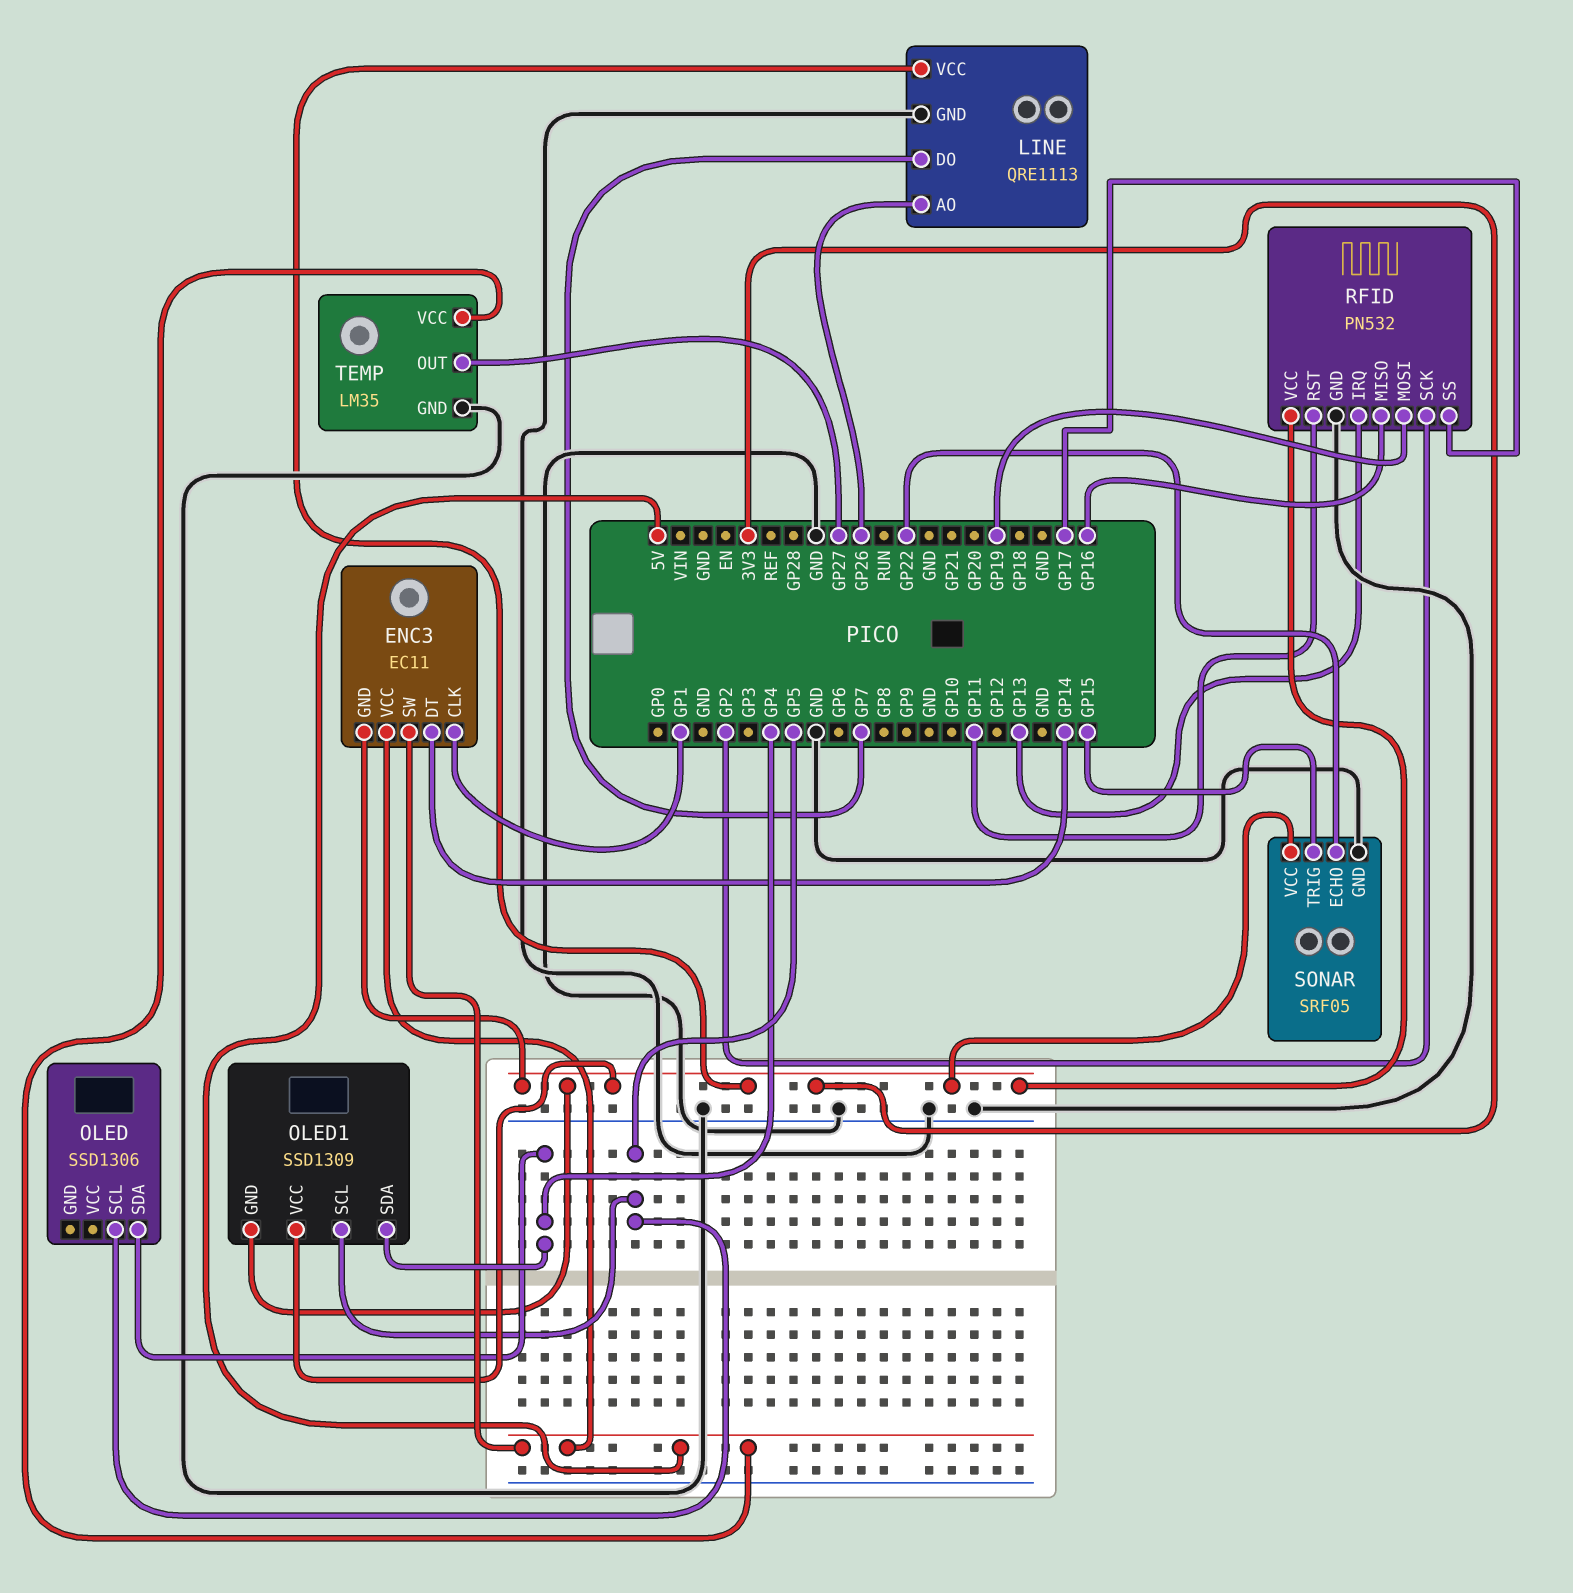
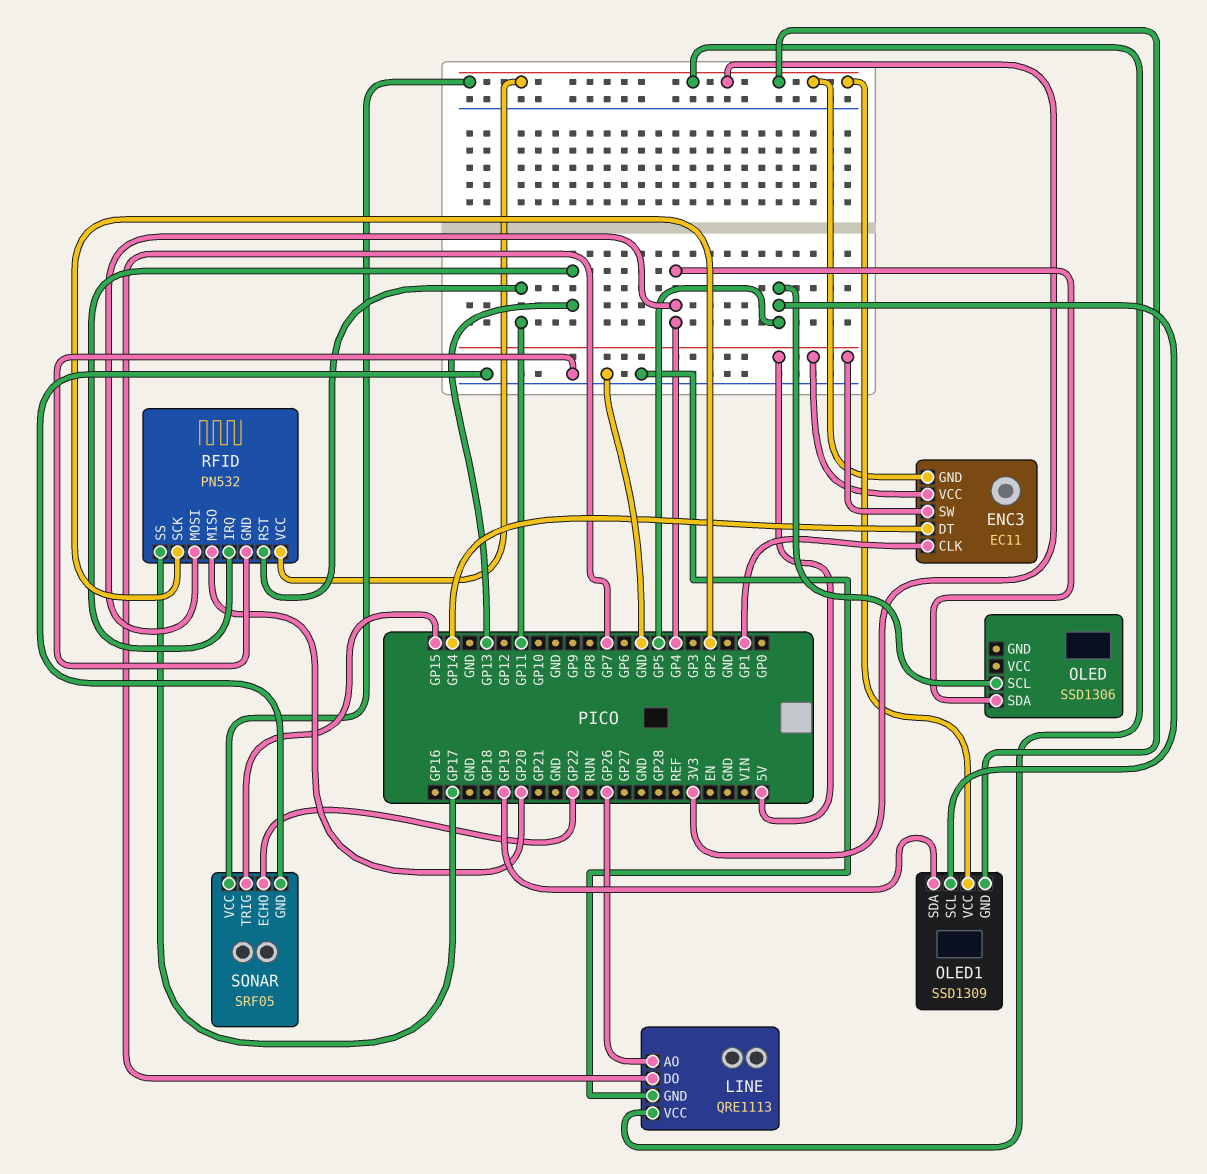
OLED1 pin SDA: GP4 -> GP19
RFID pin MISO: GP16 -> GP20
RFID pin MOSI: GP19 -> GP4
TEMP: LM35 -> none
TEMP pin GND: GND -> none
TEMP pin OUT: GP27 -> none
TEMP pin VCC: 5V -> none

